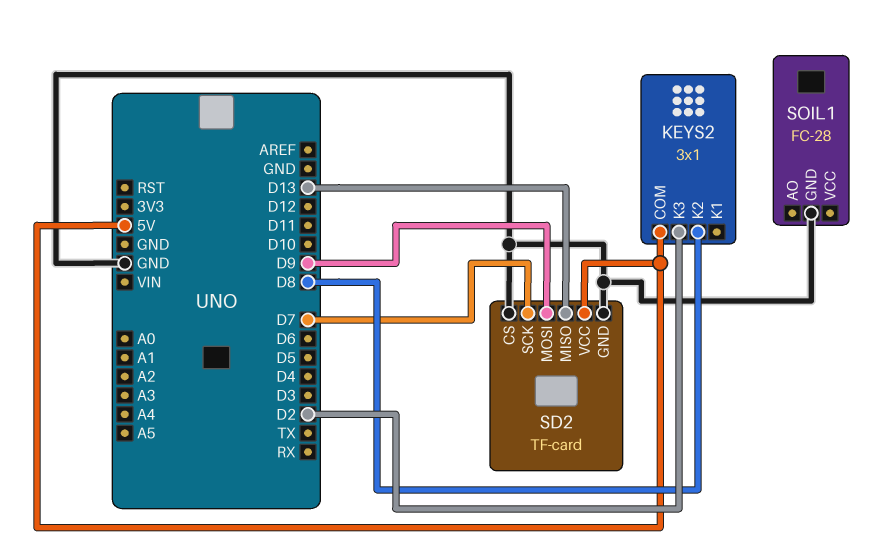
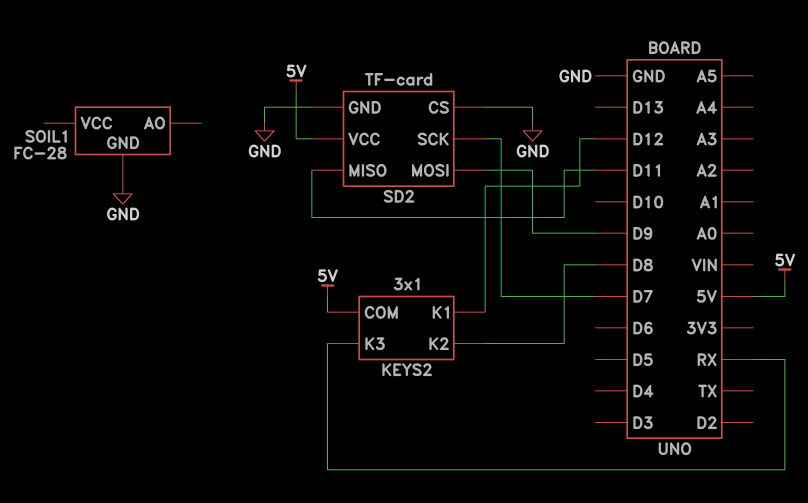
KEYS2 pin K1: none -> D12
KEYS2 pin K3: D2 -> RX
SD2 pin MISO: D13 -> D11

